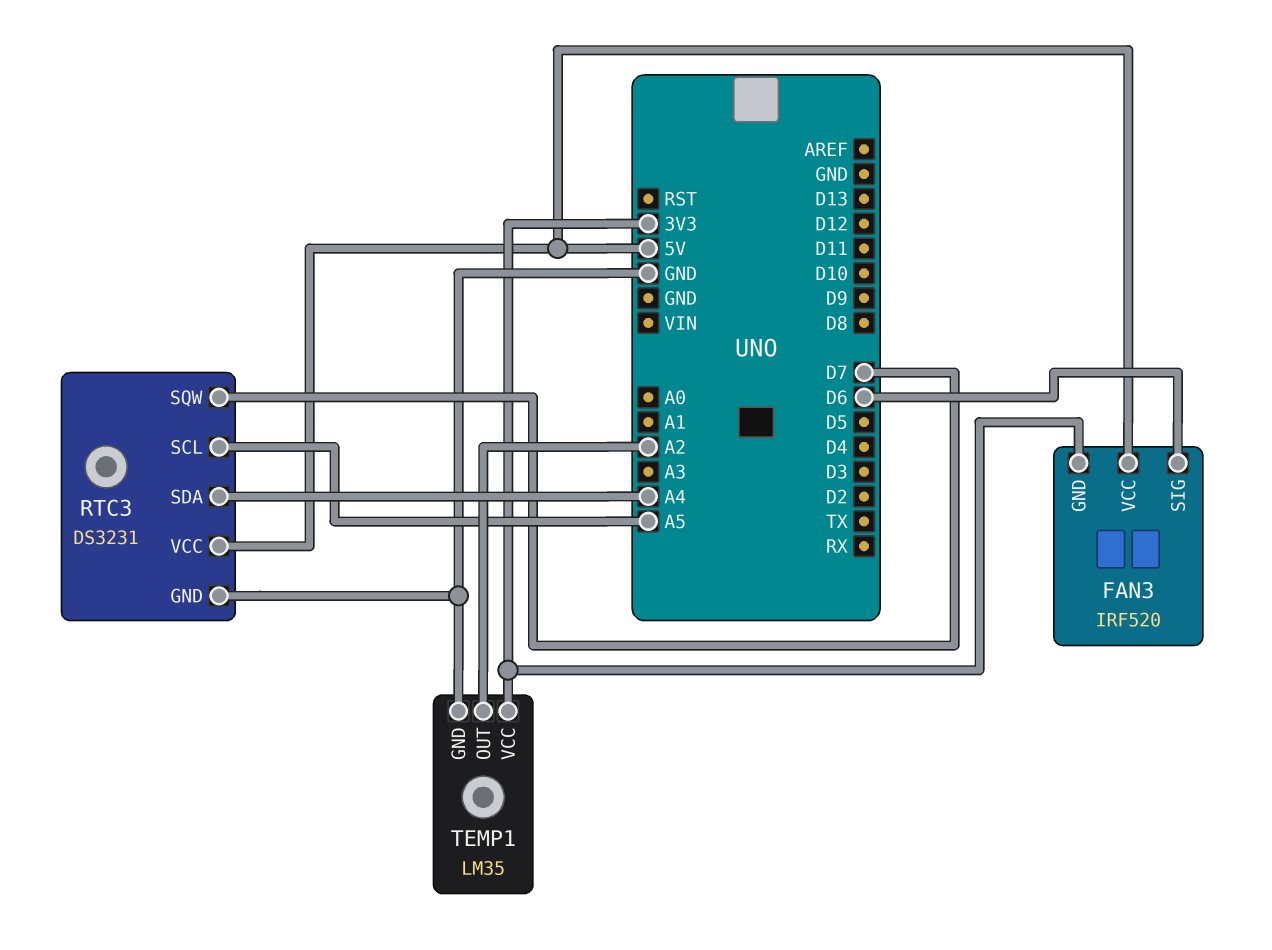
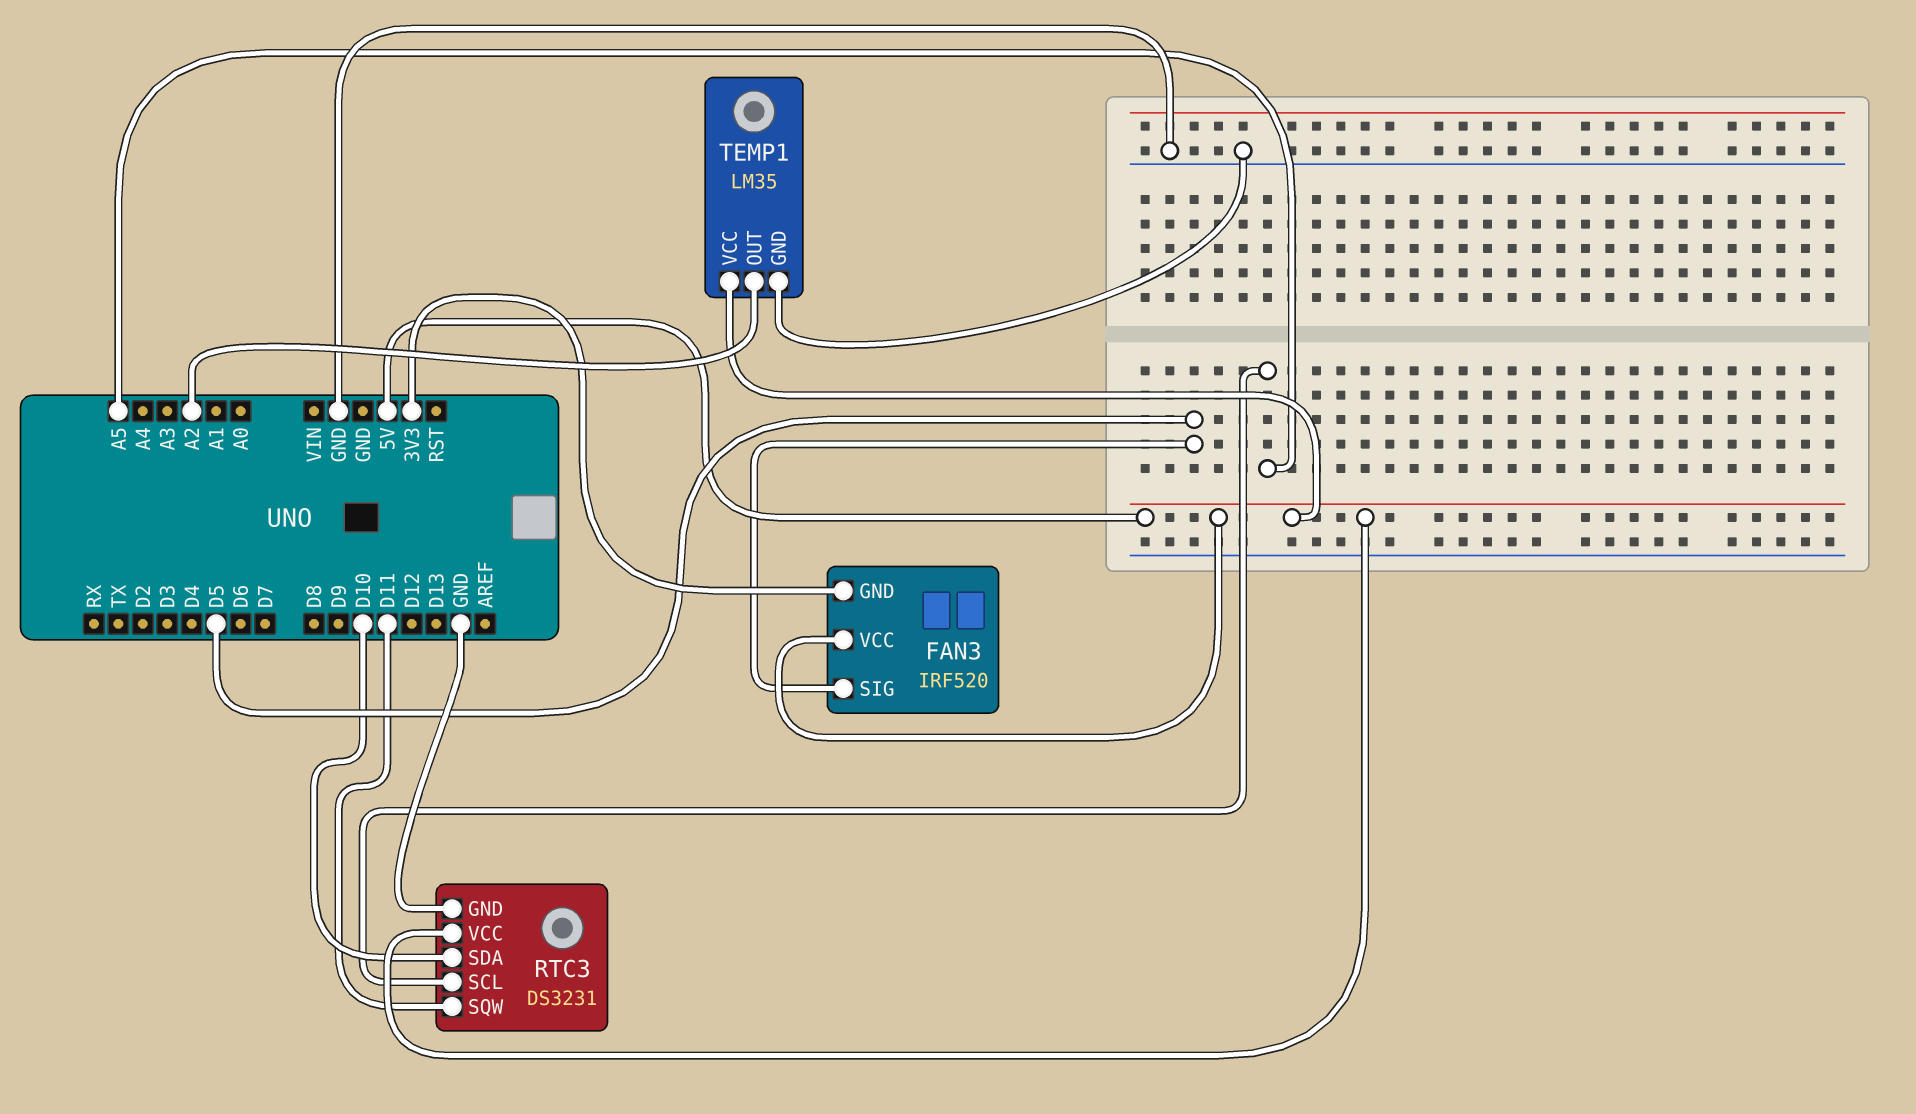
FAN3 pin SIG: D6 -> D5
RTC3 pin SDA: A4 -> D10
RTC3 pin SQW: D7 -> D11
TEMP1 pin VCC: 3V3 -> 5V

